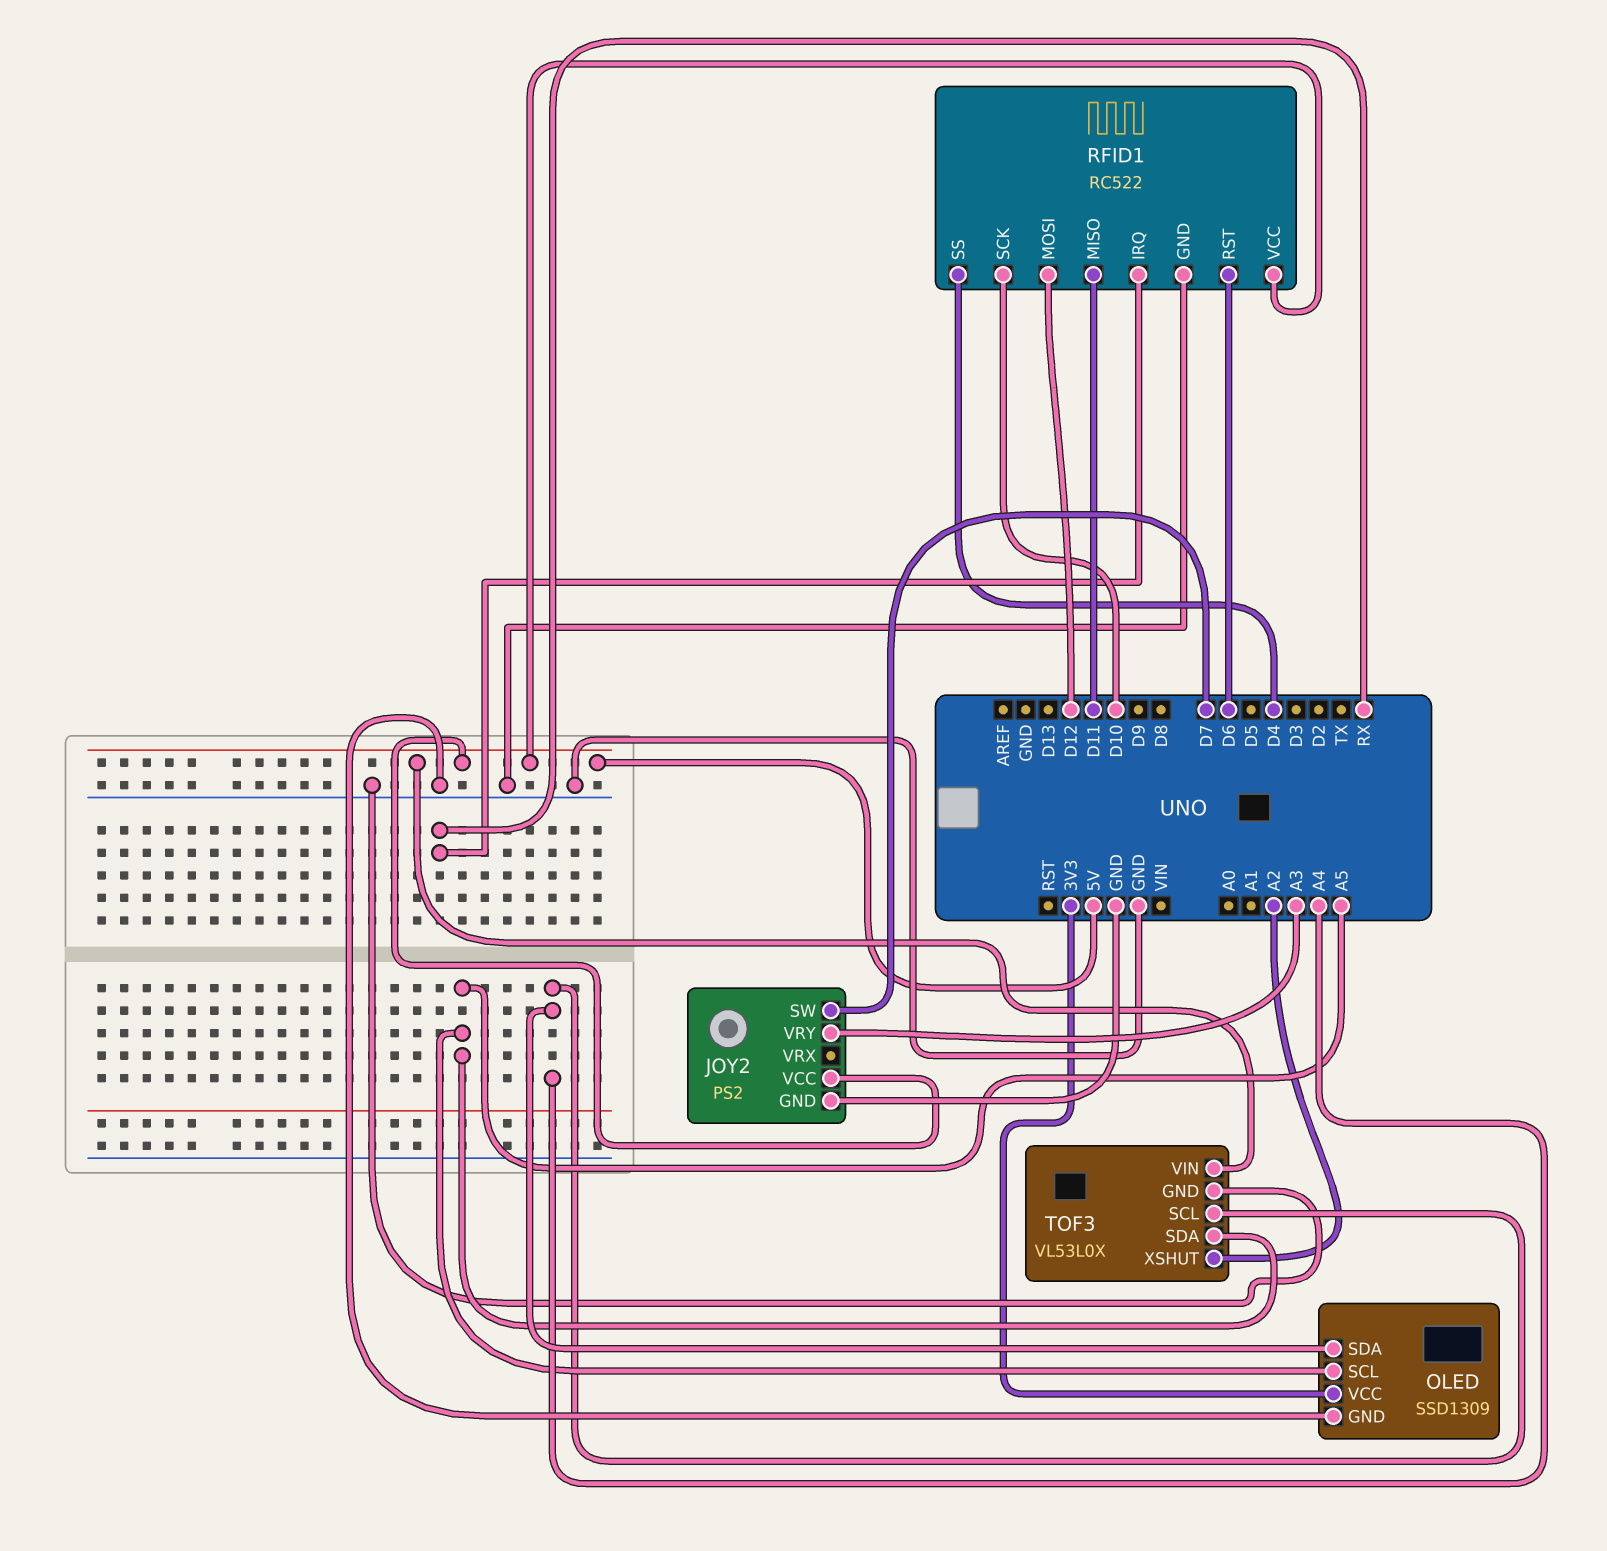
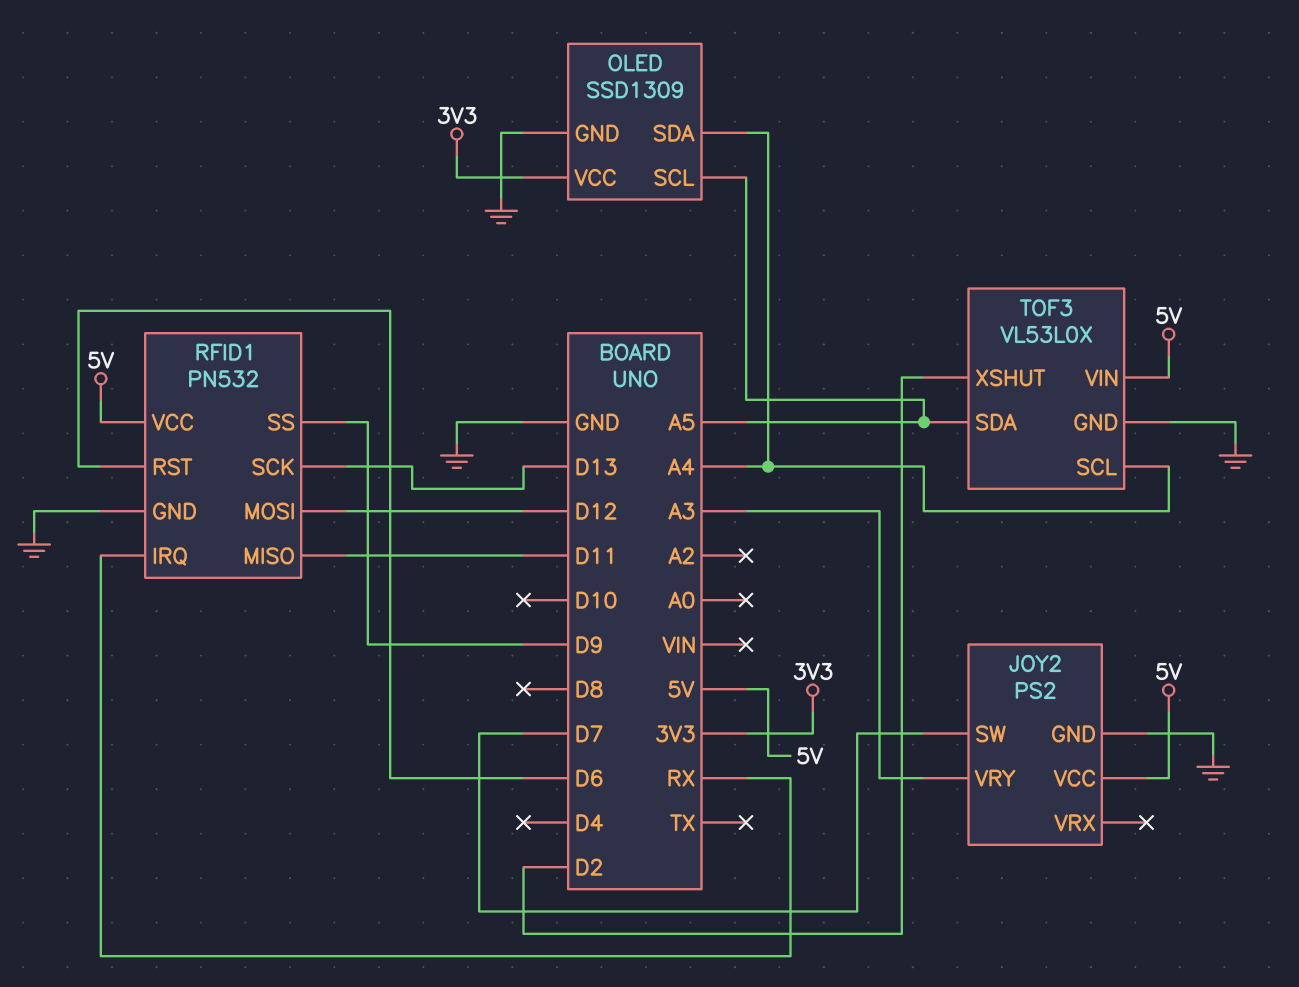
RFID1: RC522 -> PN532
RFID1 pin SCK: D10 -> D13
RFID1 pin SS: D4 -> D9
TOF3 pin XSHUT: A2 -> D2

